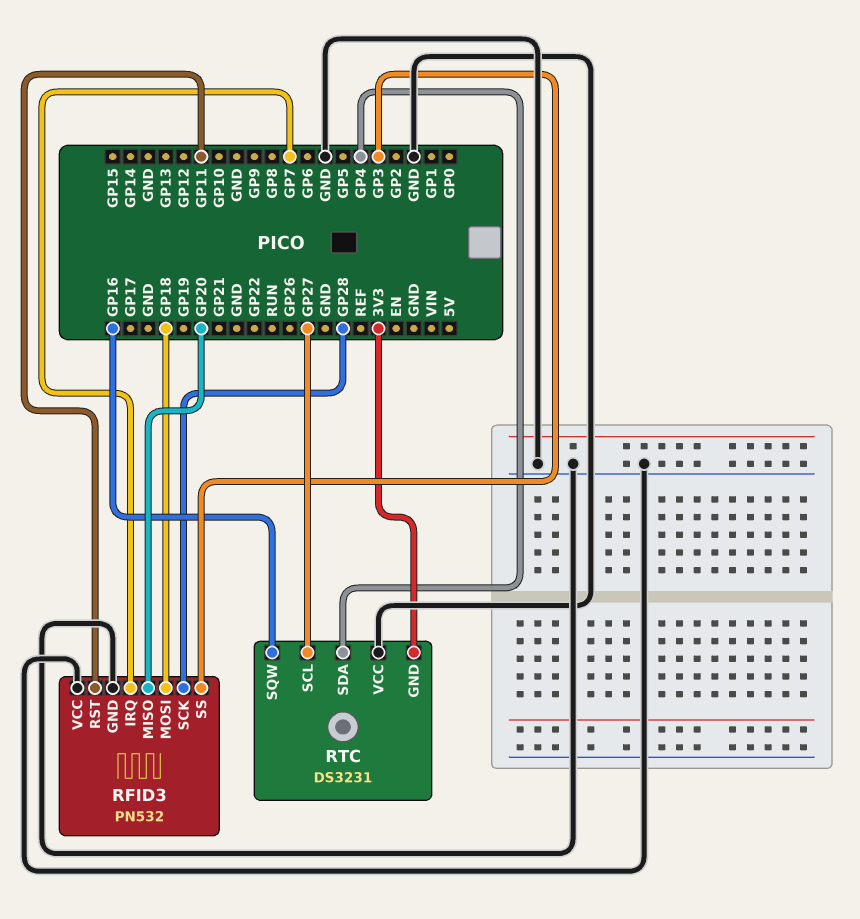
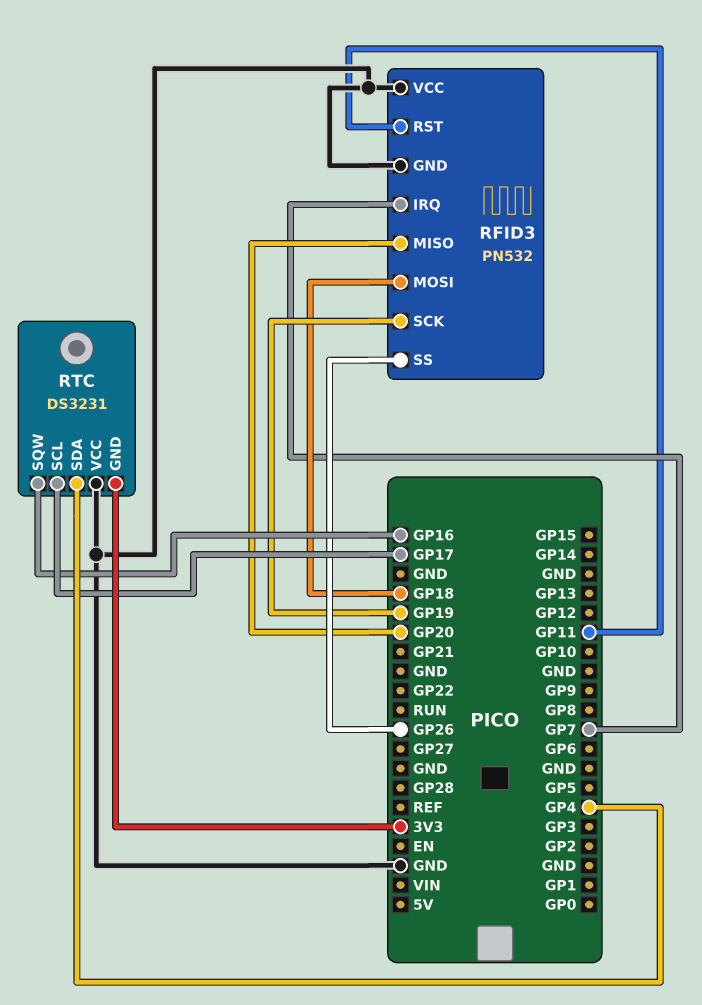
RFID3 pin SCK: GP28 -> GP19
RFID3 pin SS: GP3 -> GP26
RTC pin SCL: GP27 -> GP17

